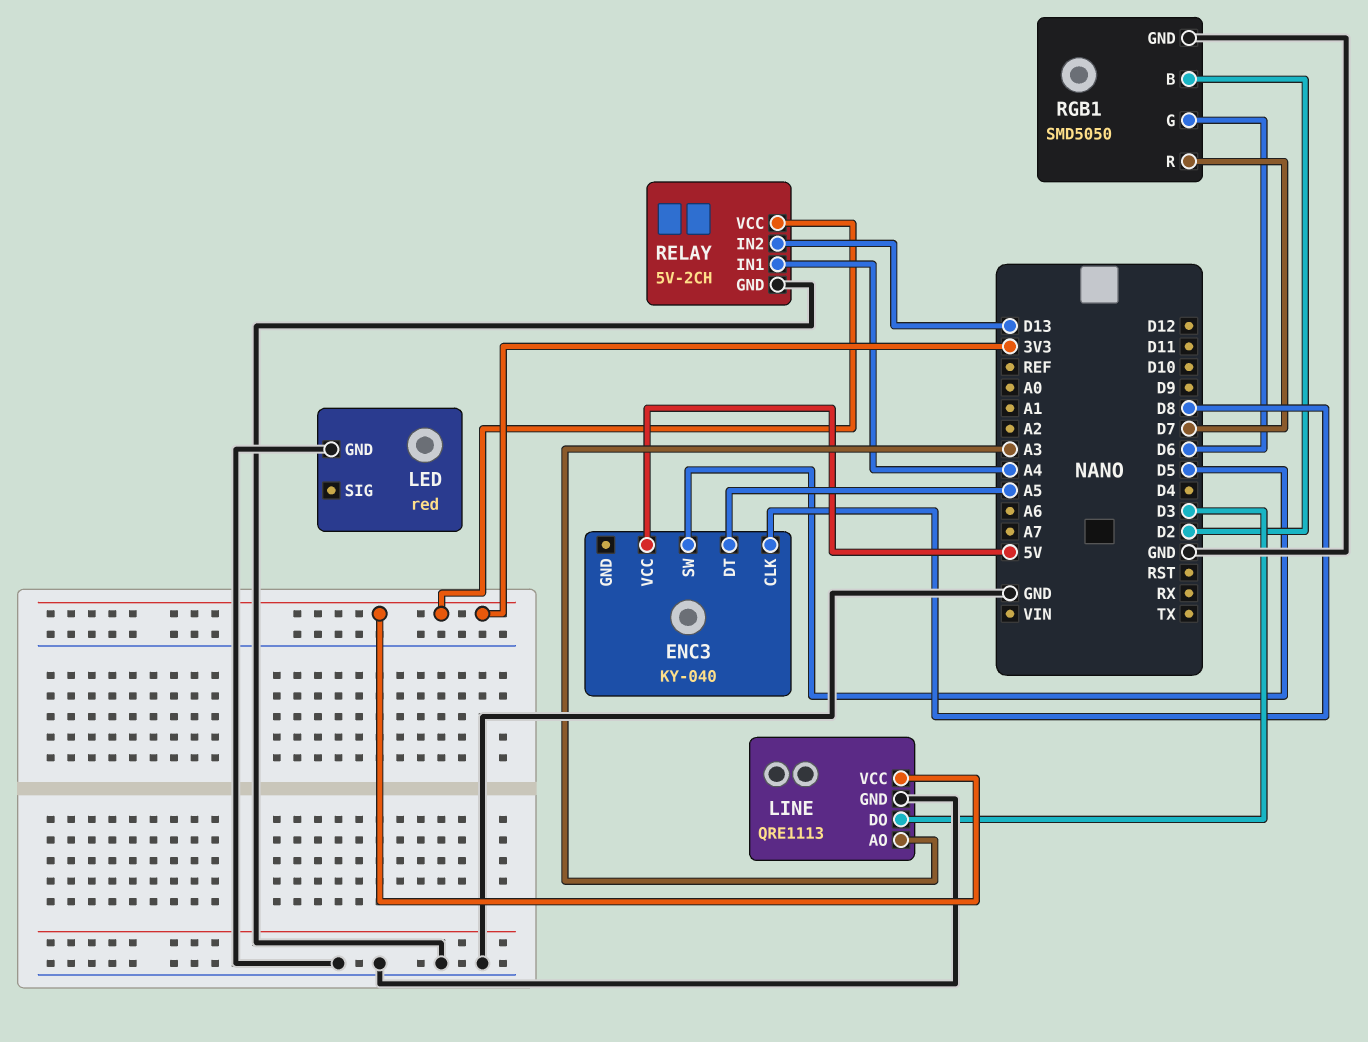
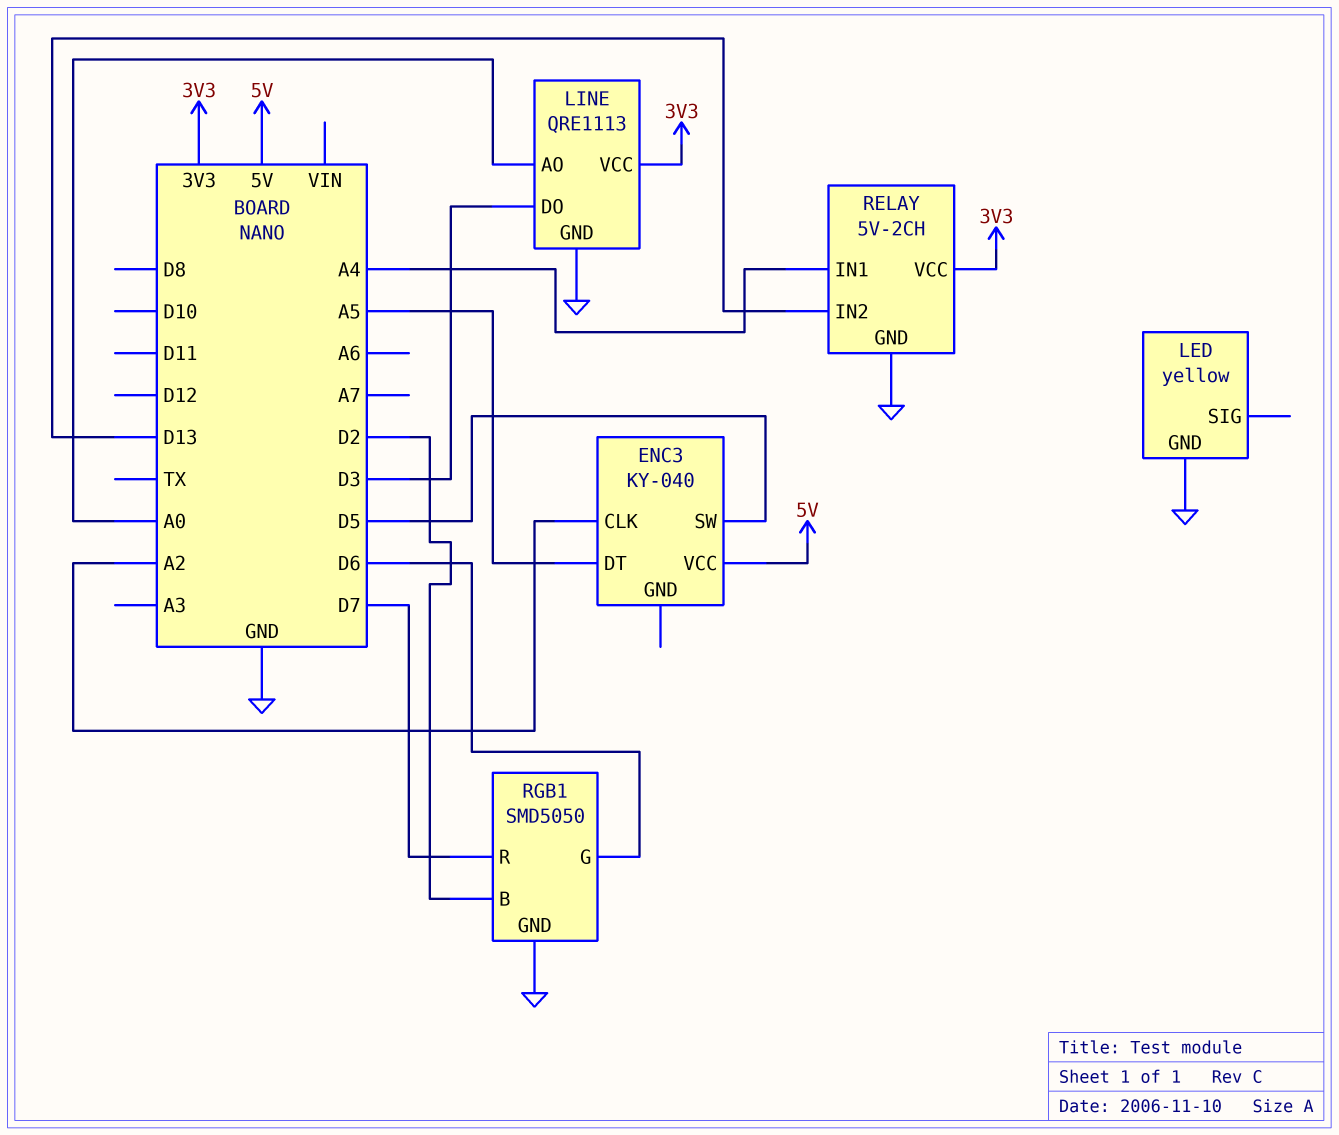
ENC3 pin CLK: D8 -> A2
LED: red -> yellow
LINE pin AO: A3 -> A0

